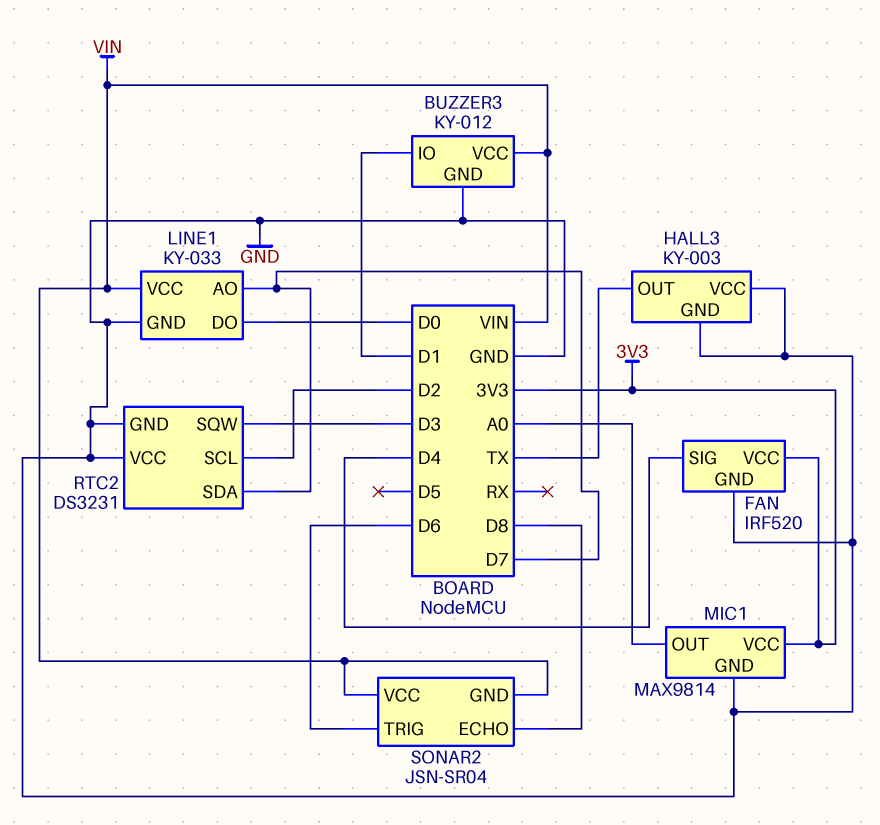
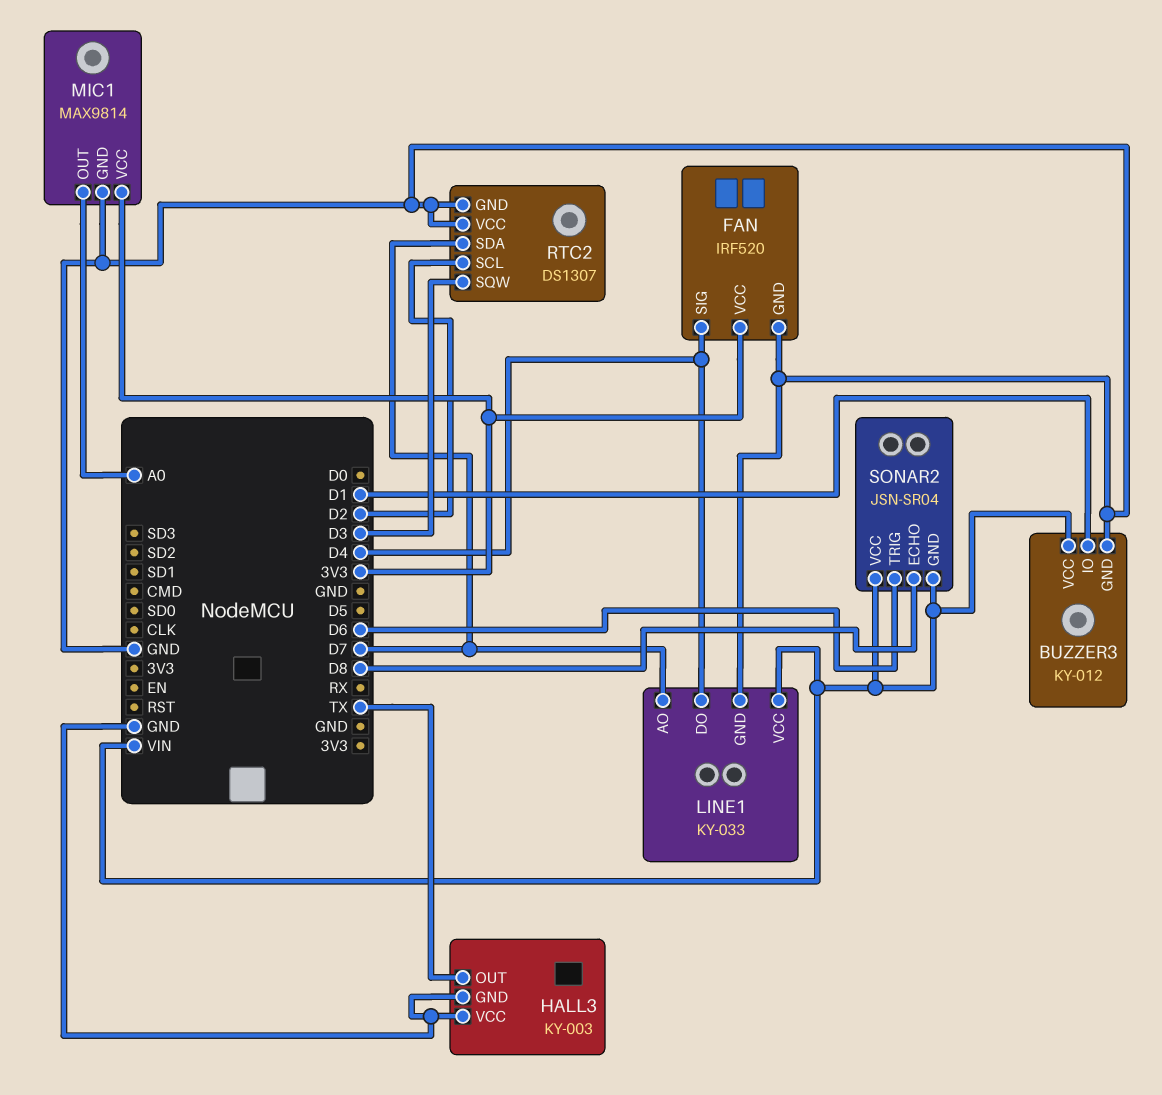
LINE1 pin DO: D0 -> D4
RTC2: DS3231 -> DS1307

